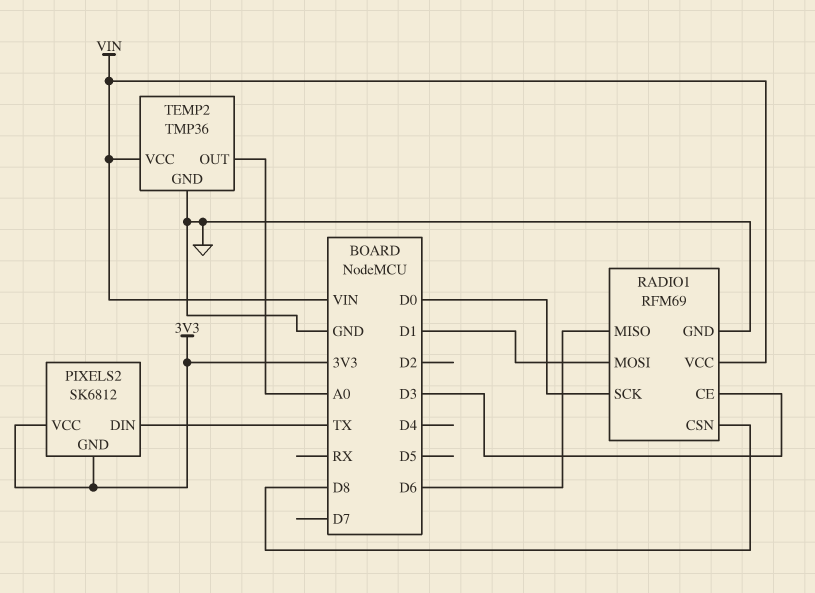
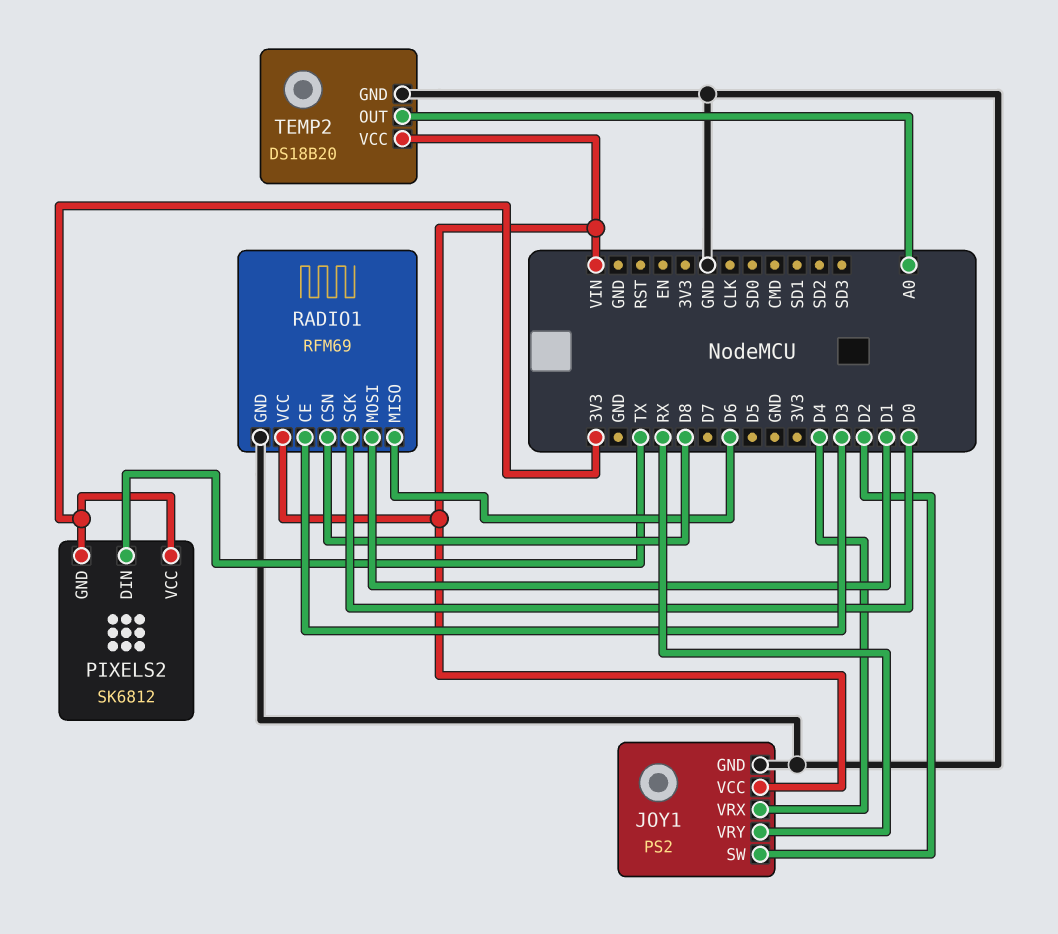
JOY1: none -> PS2
JOY1 pin GND: none -> GND
JOY1 pin SW: none -> D2
JOY1 pin VCC: none -> VIN
JOY1 pin VRX: none -> D4
JOY1 pin VRY: none -> RX
TEMP2: TMP36 -> DS18B20

